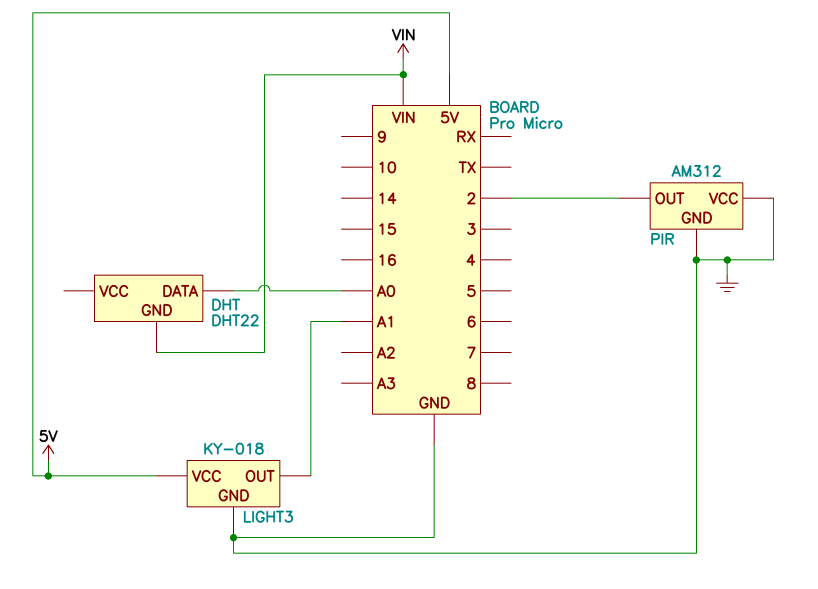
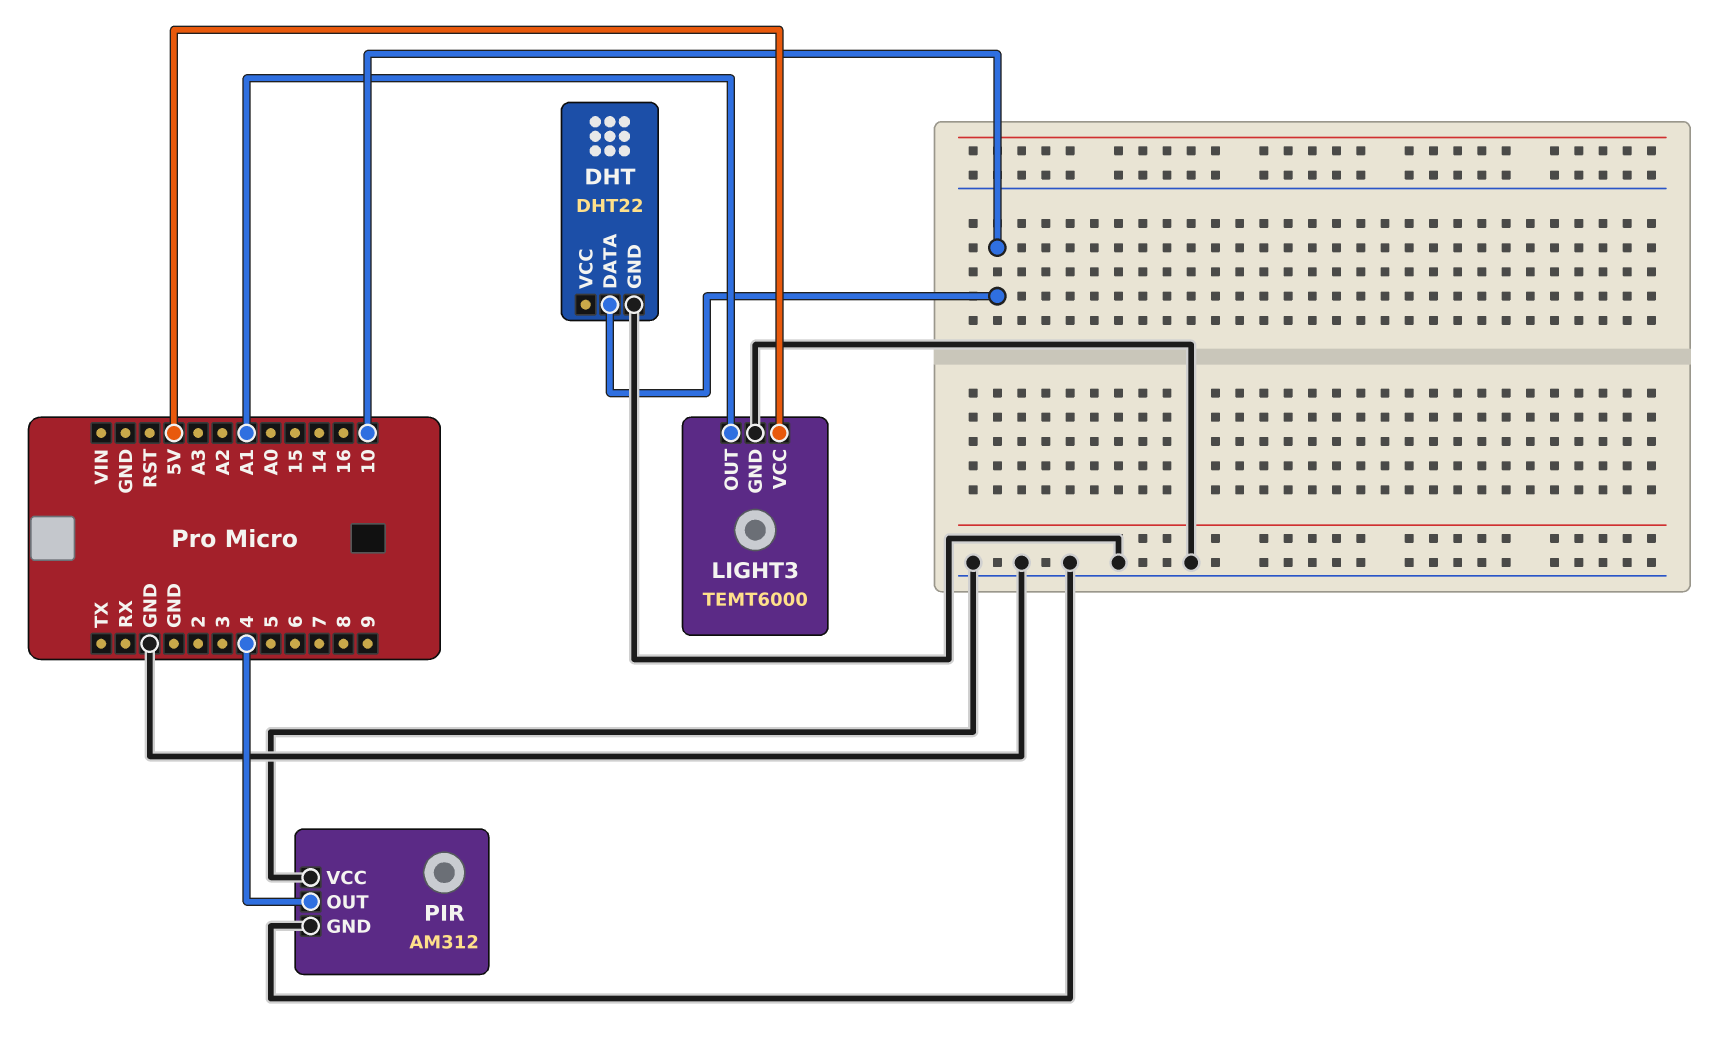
DHT pin DATA: A0 -> 10
DHT pin GND: VIN -> GND
LIGHT3: KY-018 -> TEMT6000
PIR pin OUT: 2 -> 4

